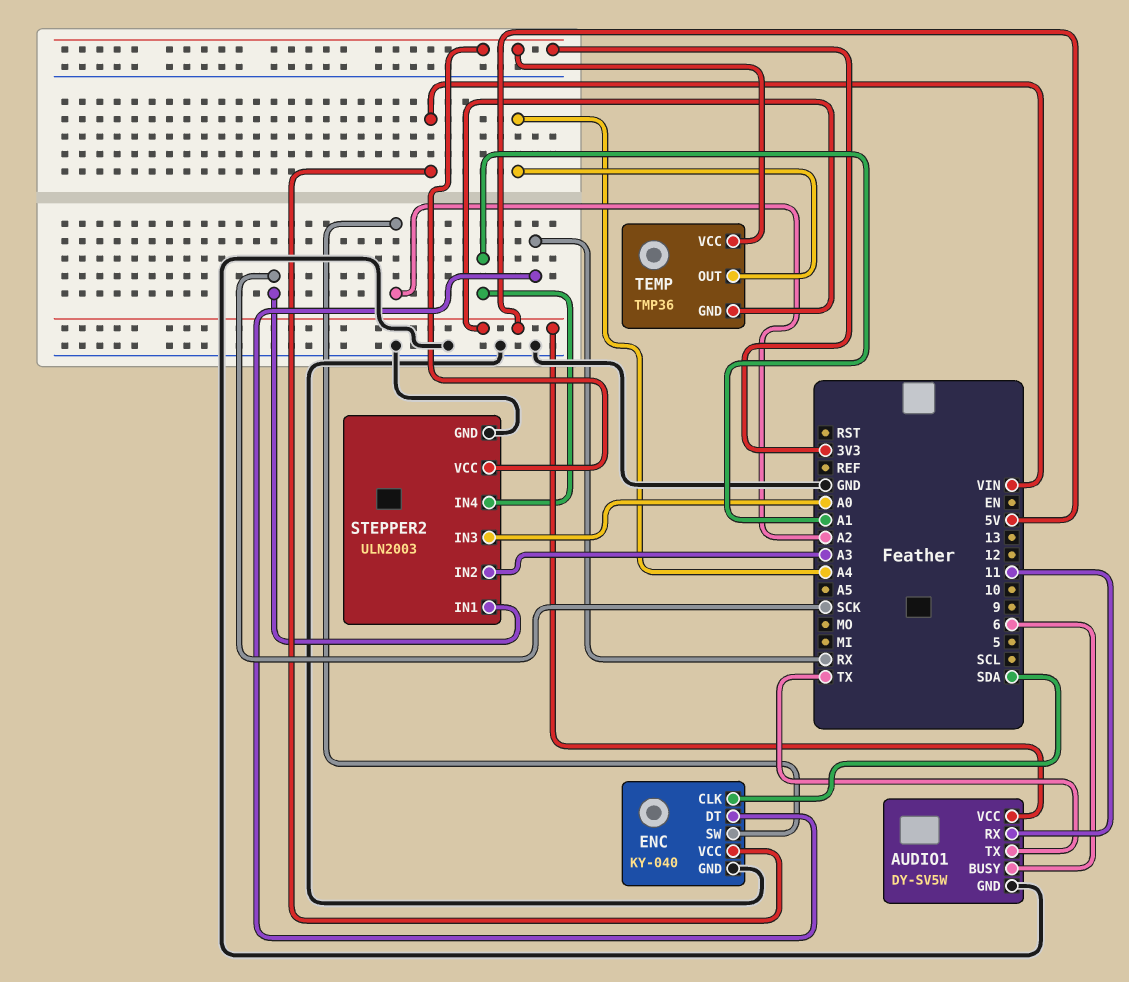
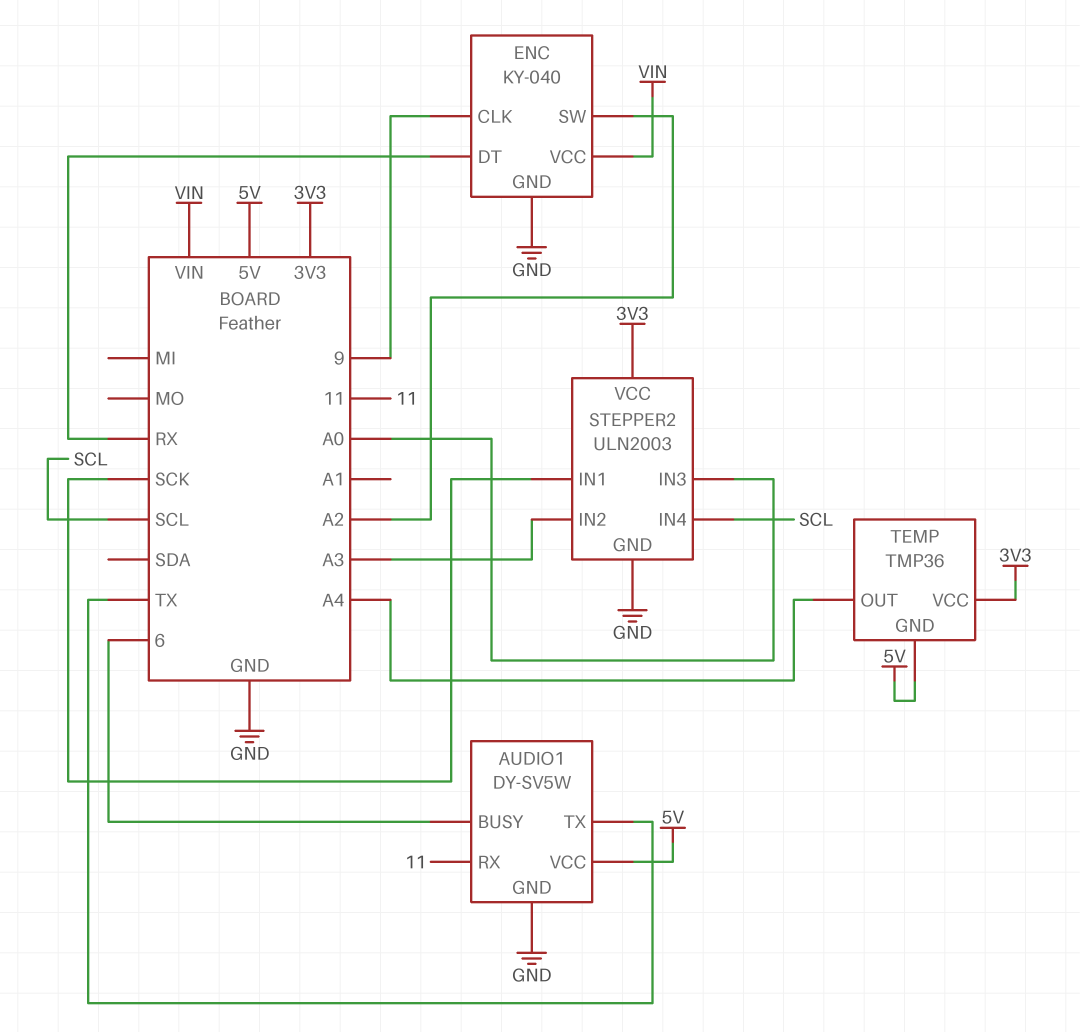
ENC pin CLK: SDA -> 9
STEPPER2 pin IN4: A1 -> SCL

